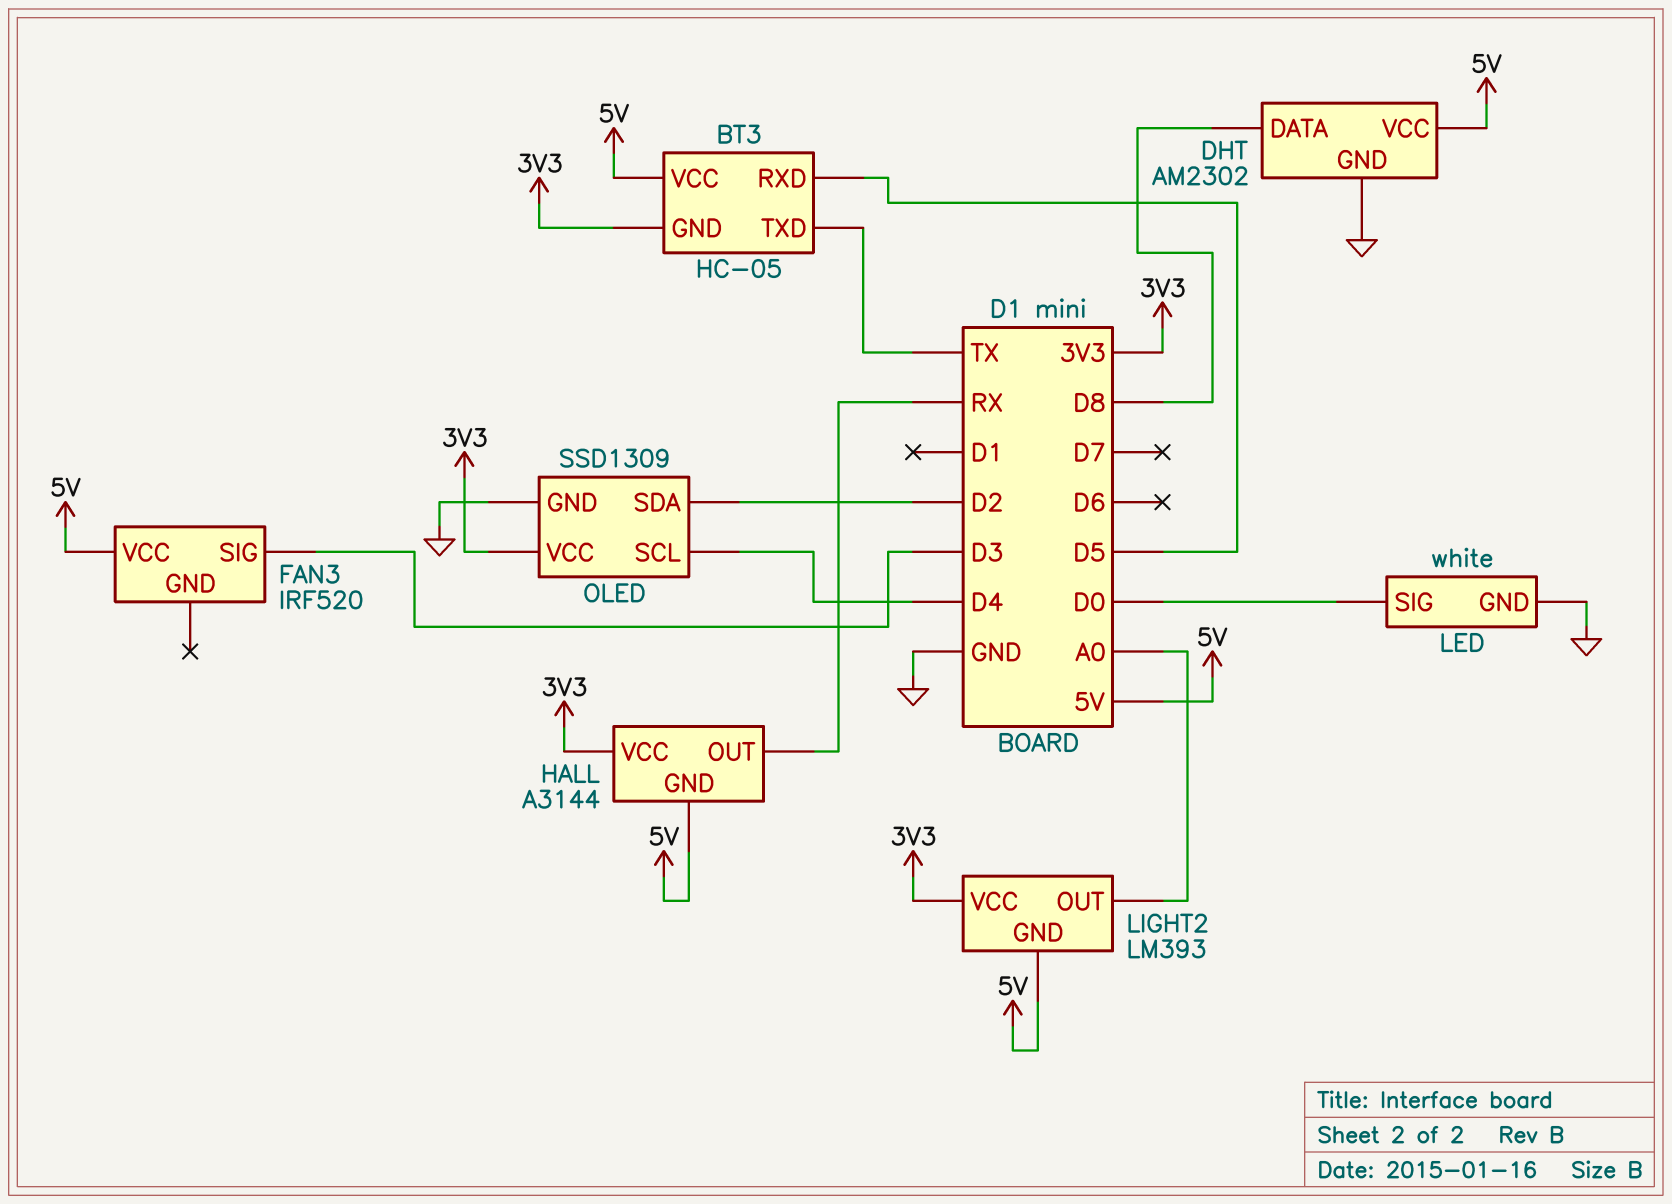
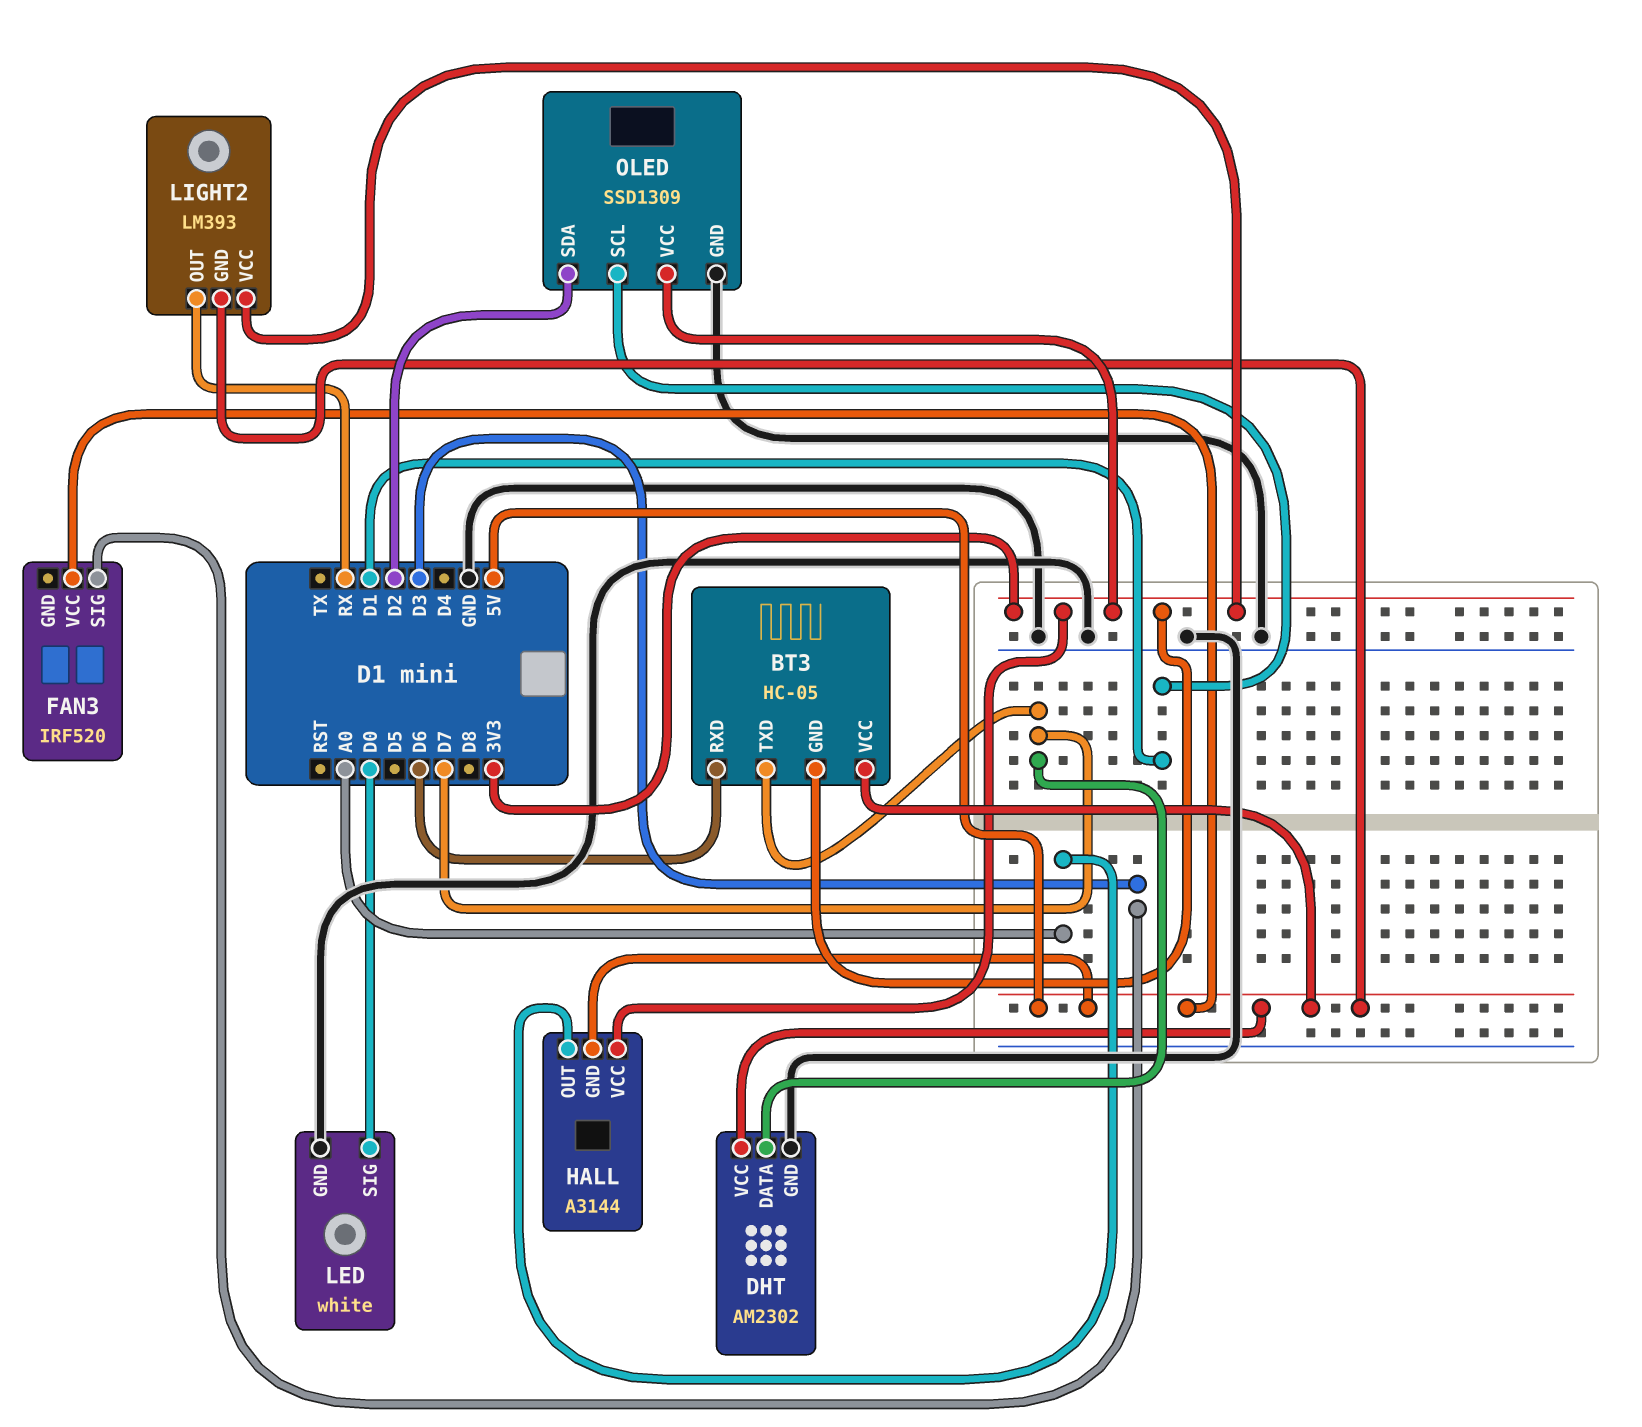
BT3 pin RXD: D5 -> D6
BT3 pin TXD: TX -> D7
DHT pin DATA: D8 -> D7
HALL pin OUT: RX -> A0
LIGHT2 pin OUT: A0 -> RX
OLED pin SCL: D4 -> D1

